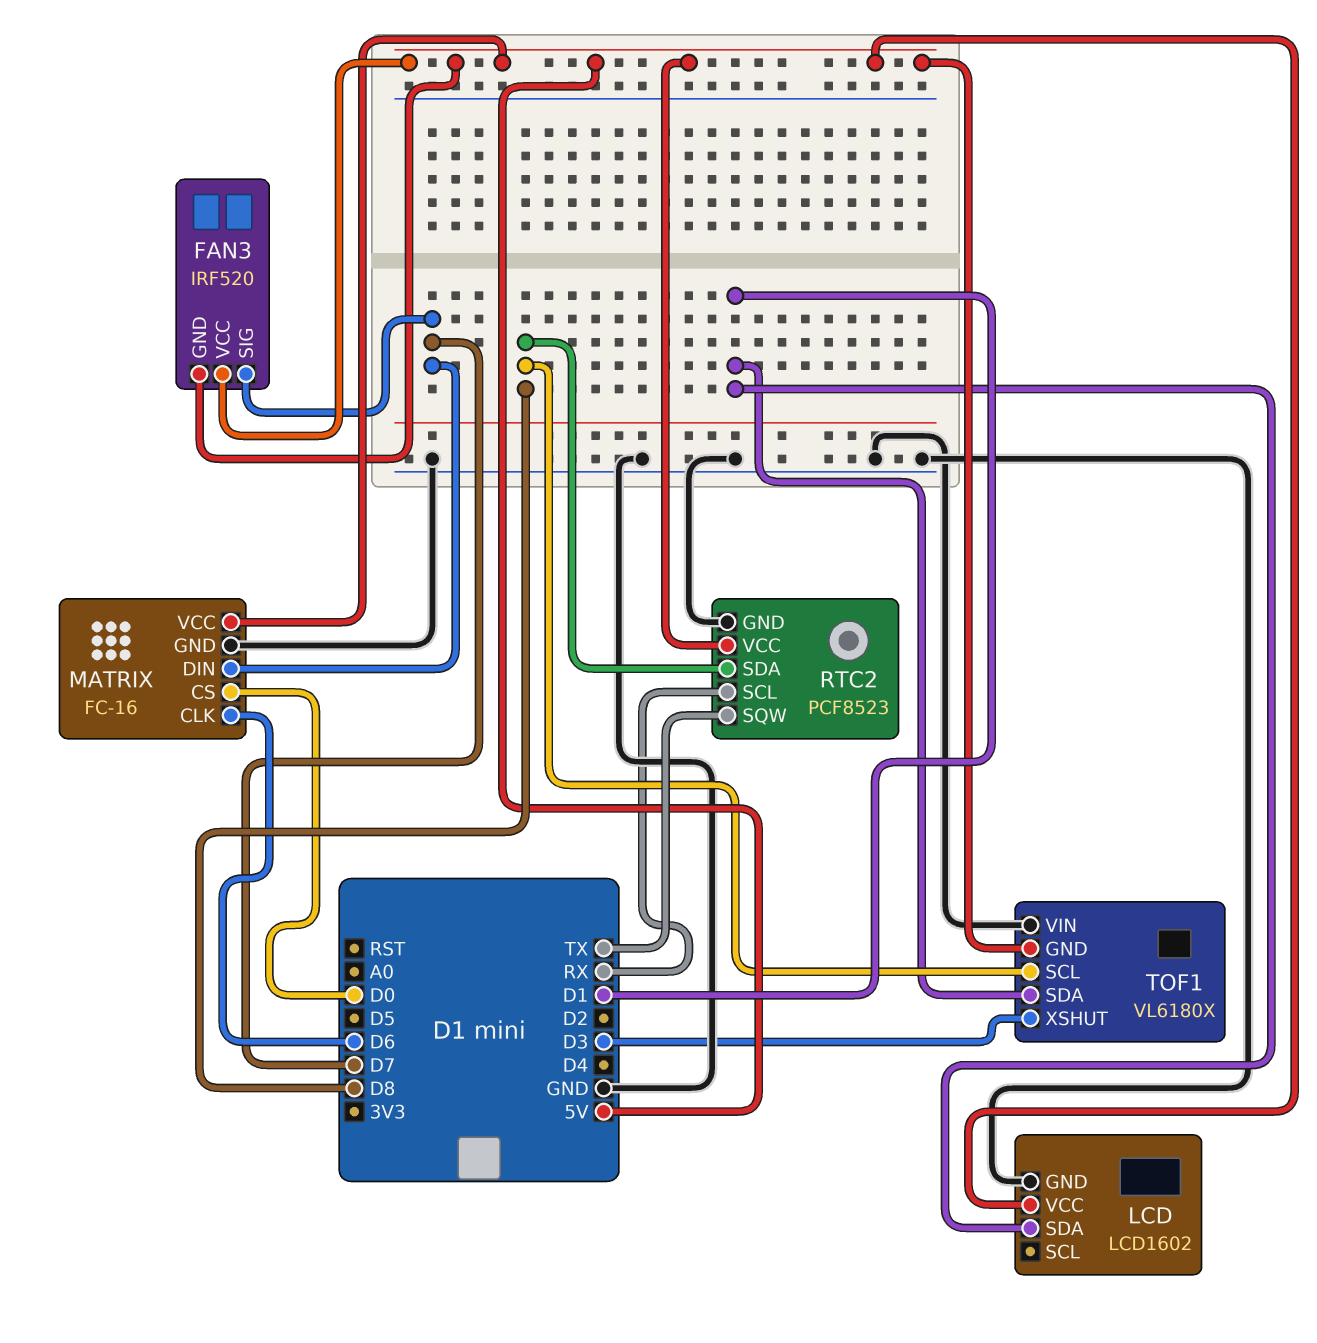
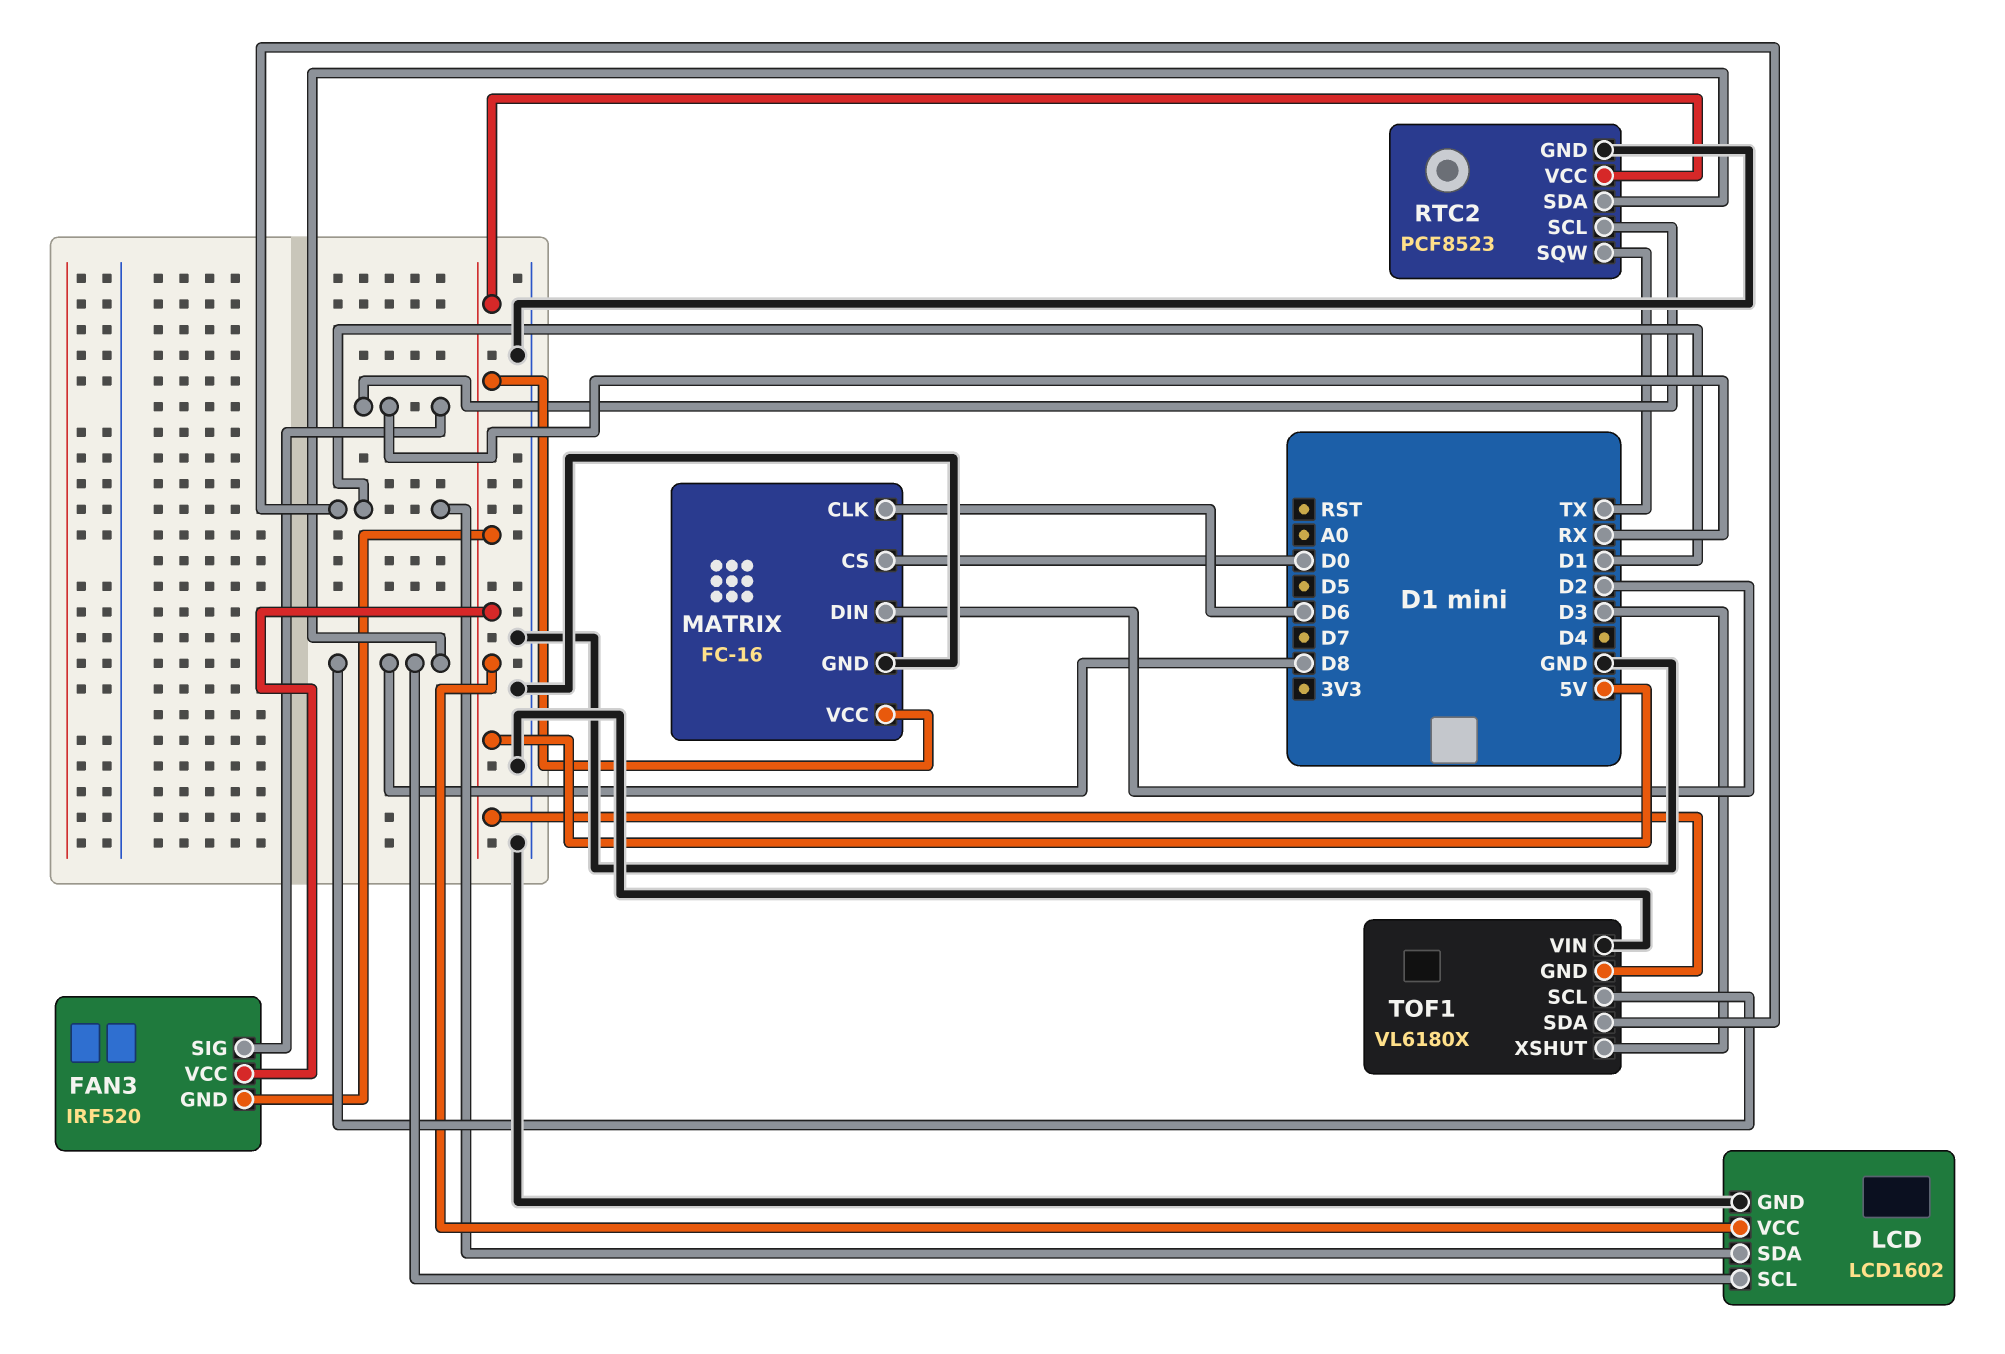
FAN3 pin SIG: D7 -> RX
LCD pin SCL: none -> D8
MATRIX pin DIN: D7 -> D2

